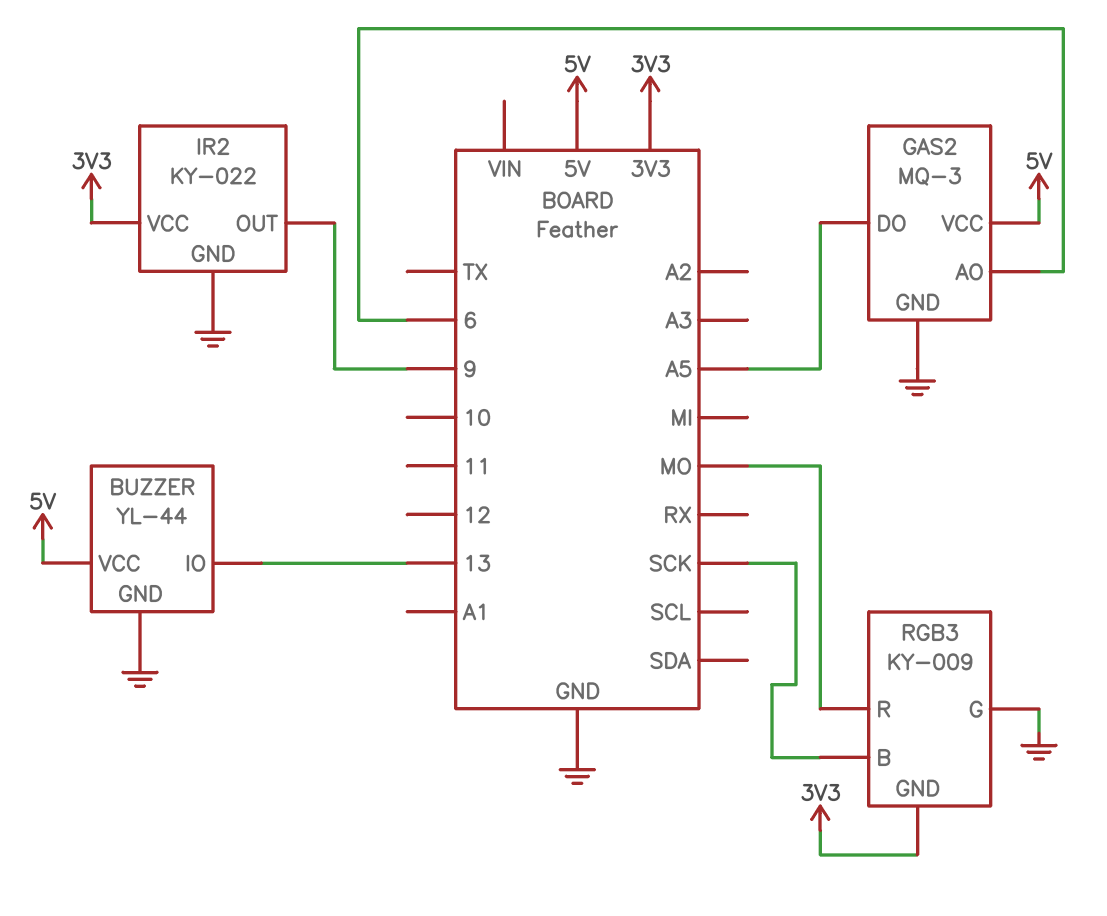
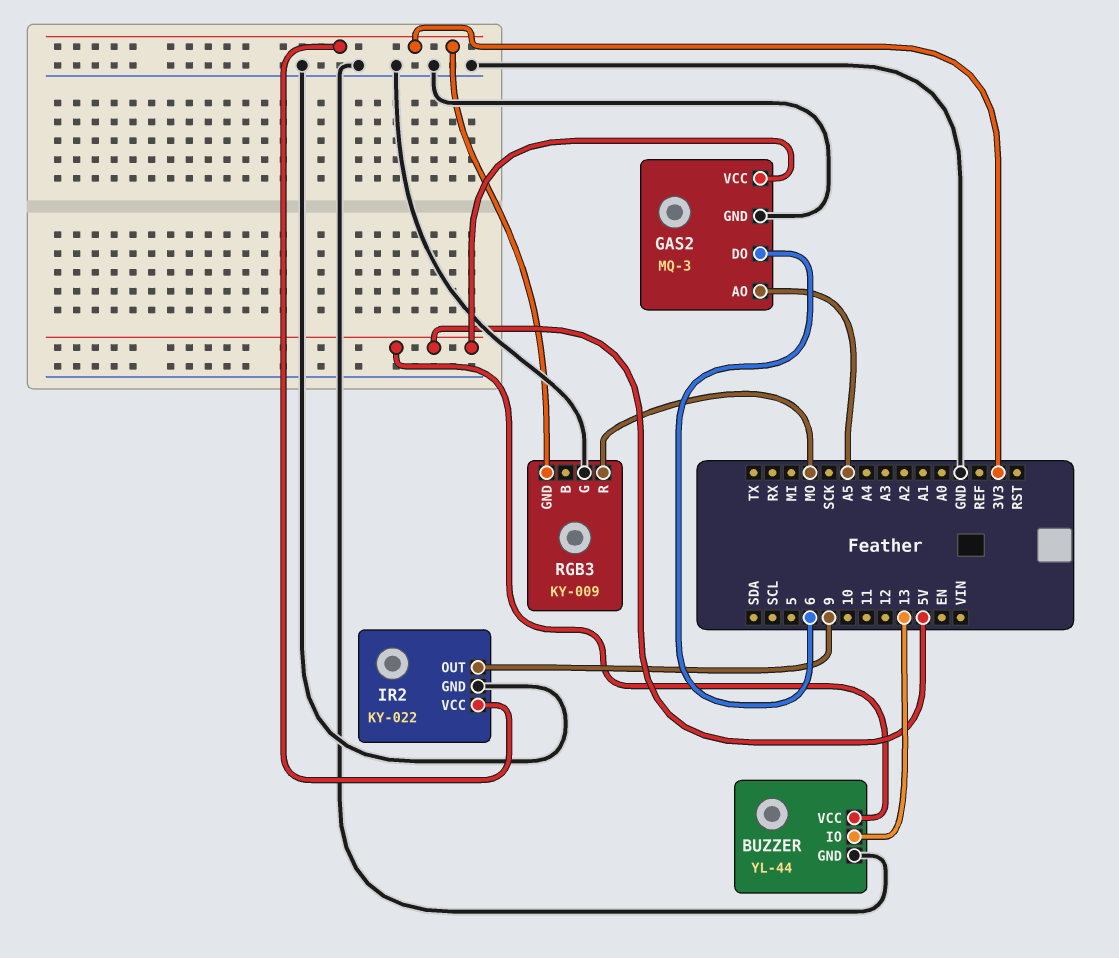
GAS2 pin AO: 6 -> A5
GAS2 pin DO: A5 -> 6
RGB3 pin B: SCK -> none

